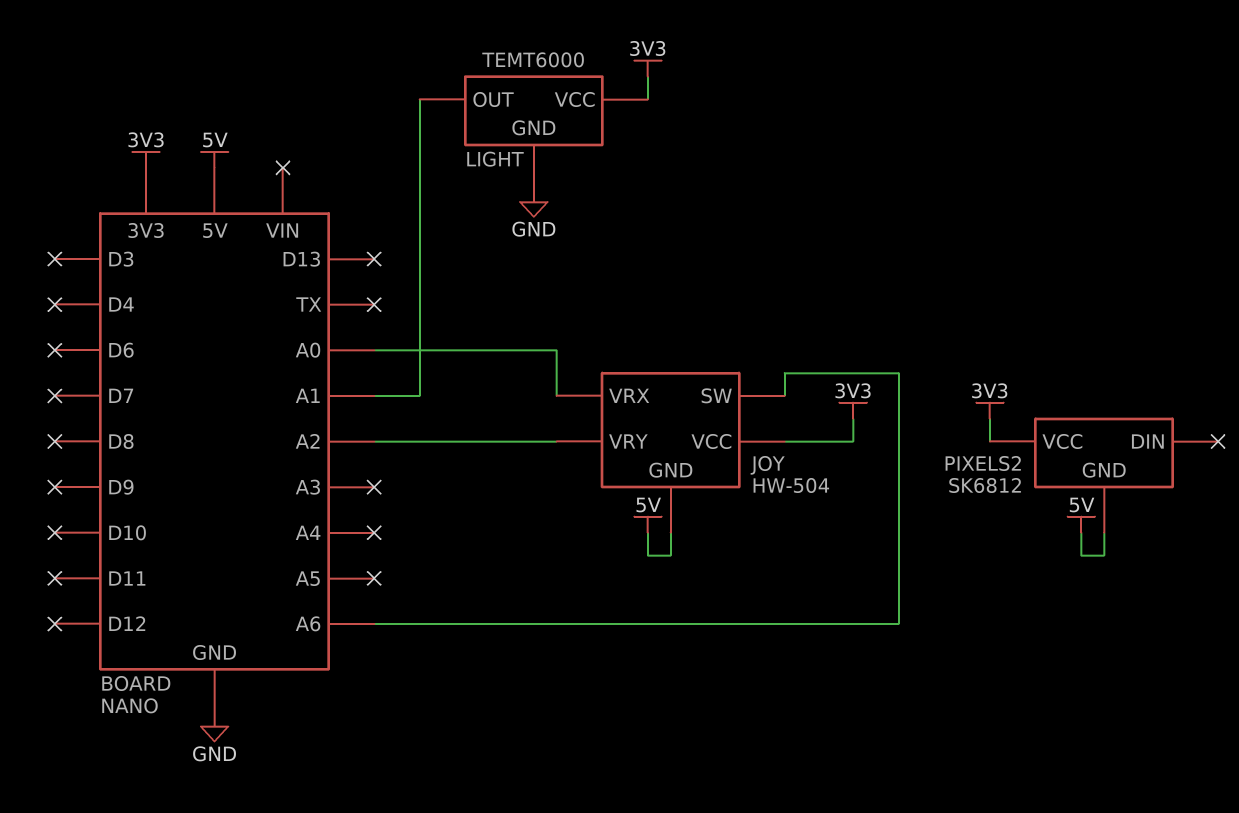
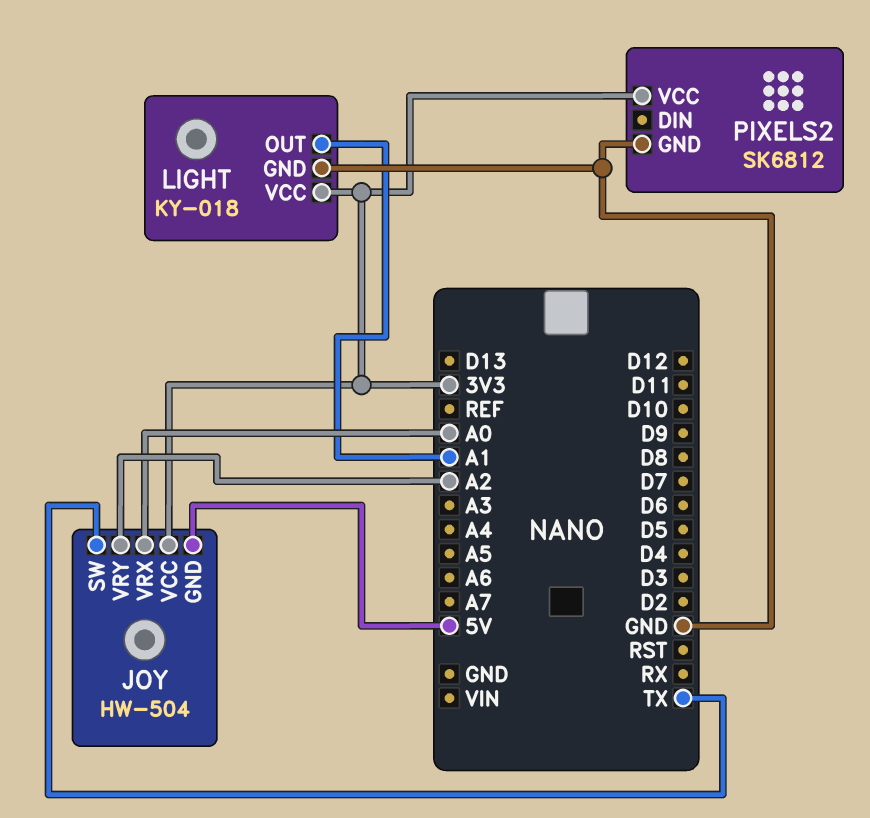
JOY pin SW: A6 -> TX
LIGHT: TEMT6000 -> KY-018
PIXELS2 pin GND: 5V -> GND

